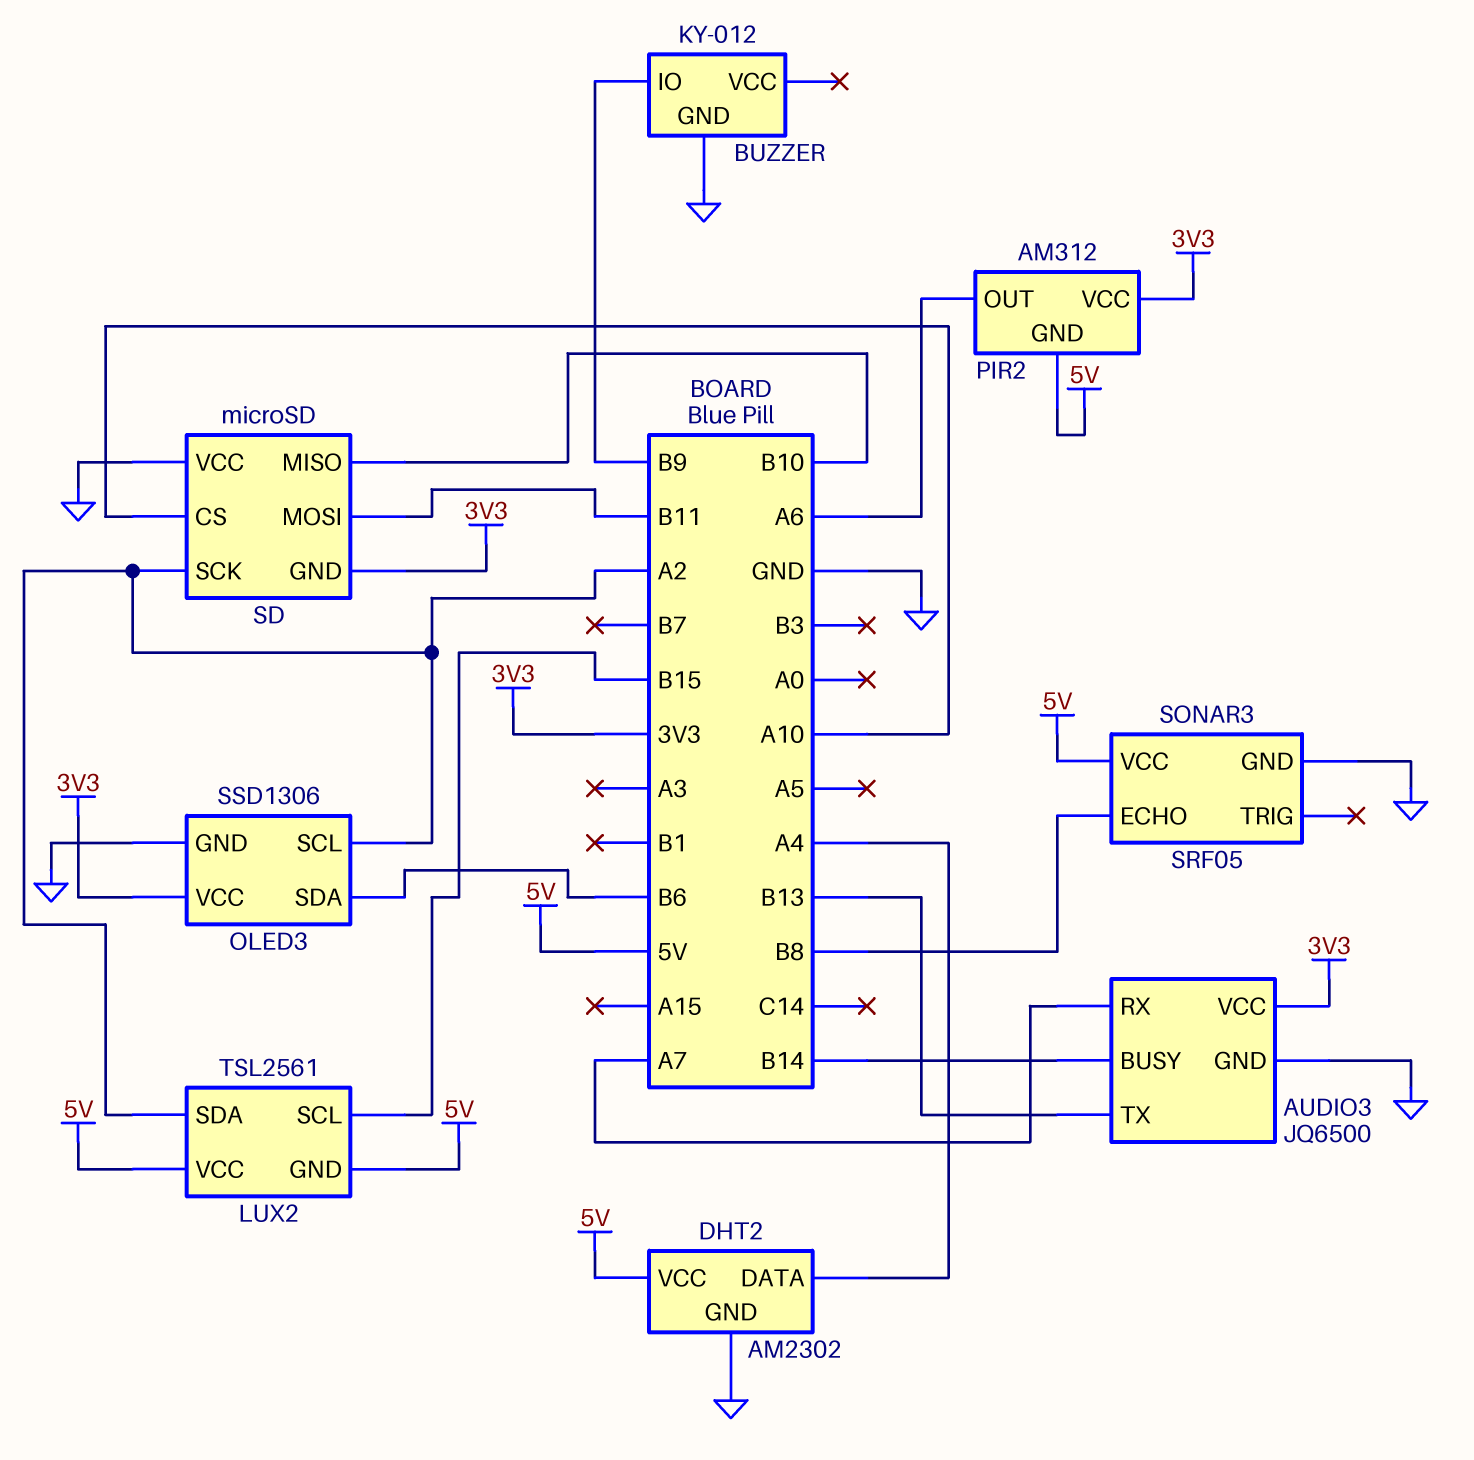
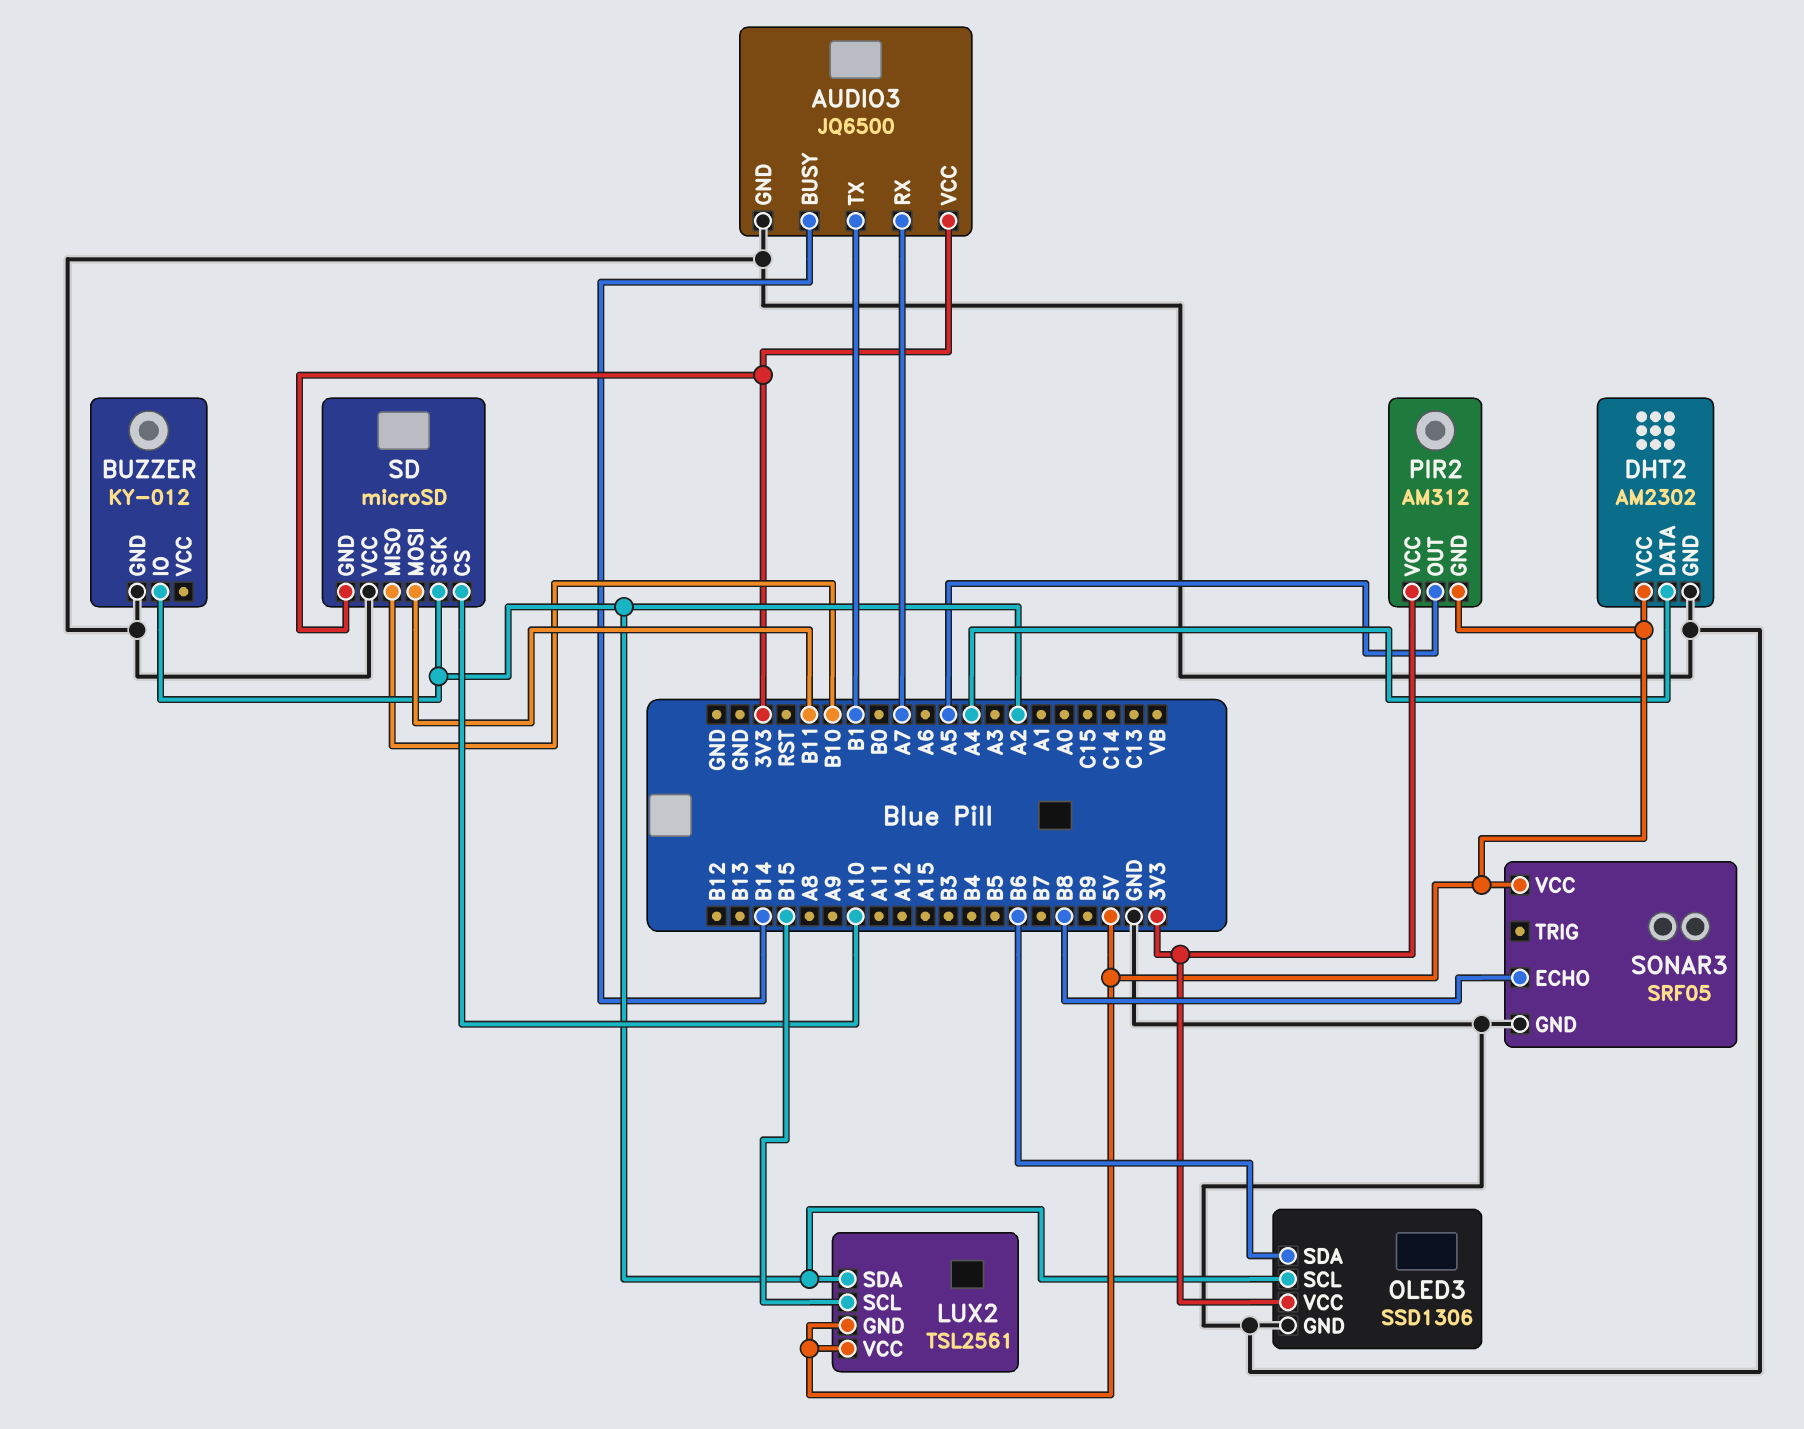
AUDIO3 pin TX: B13 -> B1
BUZZER pin IO: B9 -> A2
PIR2 pin OUT: A6 -> A5

